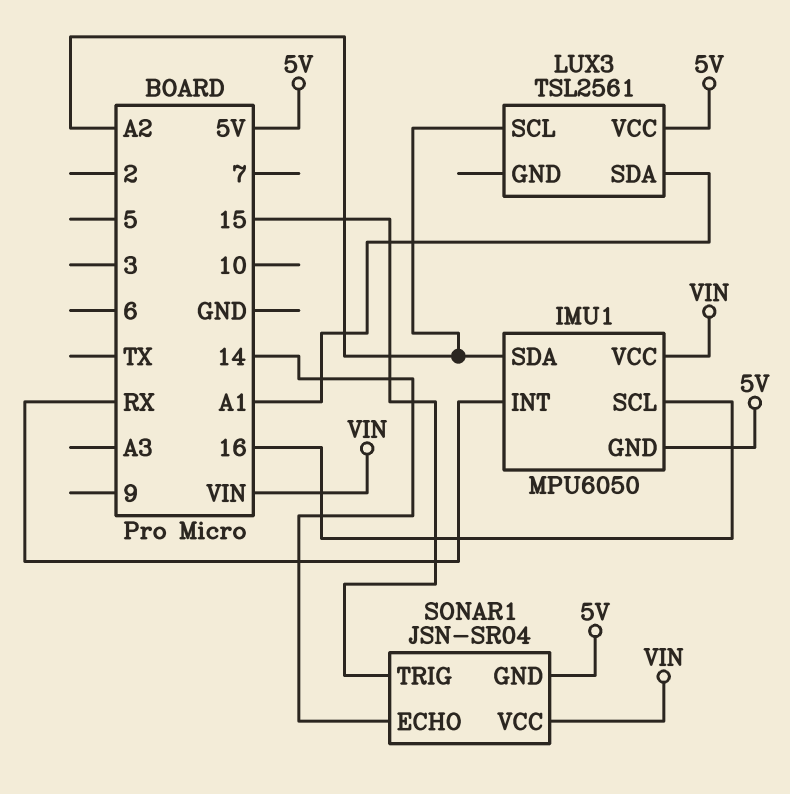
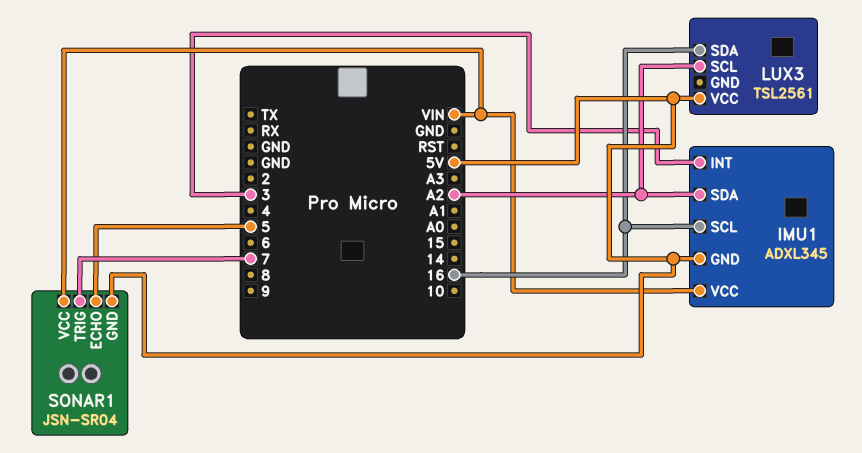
IMU1: MPU6050 -> ADXL345
IMU1 pin INT: RX -> 3
LUX3 pin SDA: A1 -> 16
SONAR1 pin ECHO: 14 -> 5
SONAR1 pin TRIG: 15 -> 7

